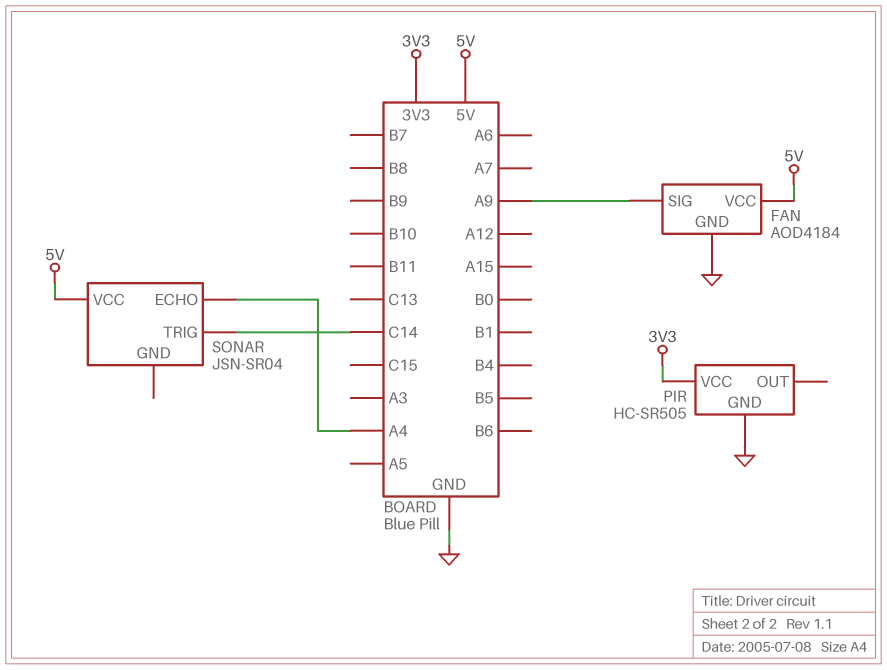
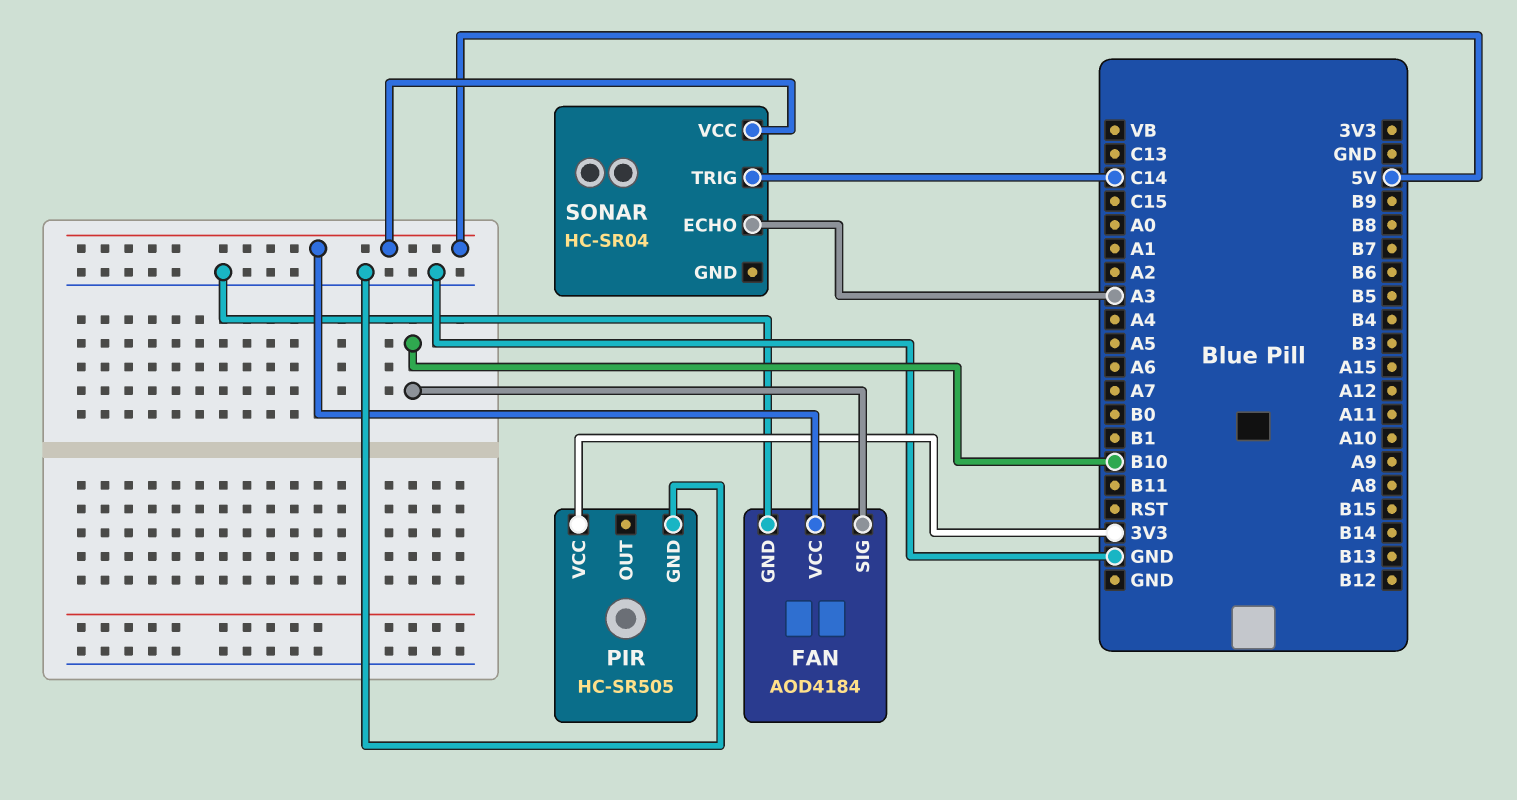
FAN pin SIG: A9 -> B10
SONAR: JSN-SR04 -> HC-SR04
SONAR pin ECHO: A4 -> A3

